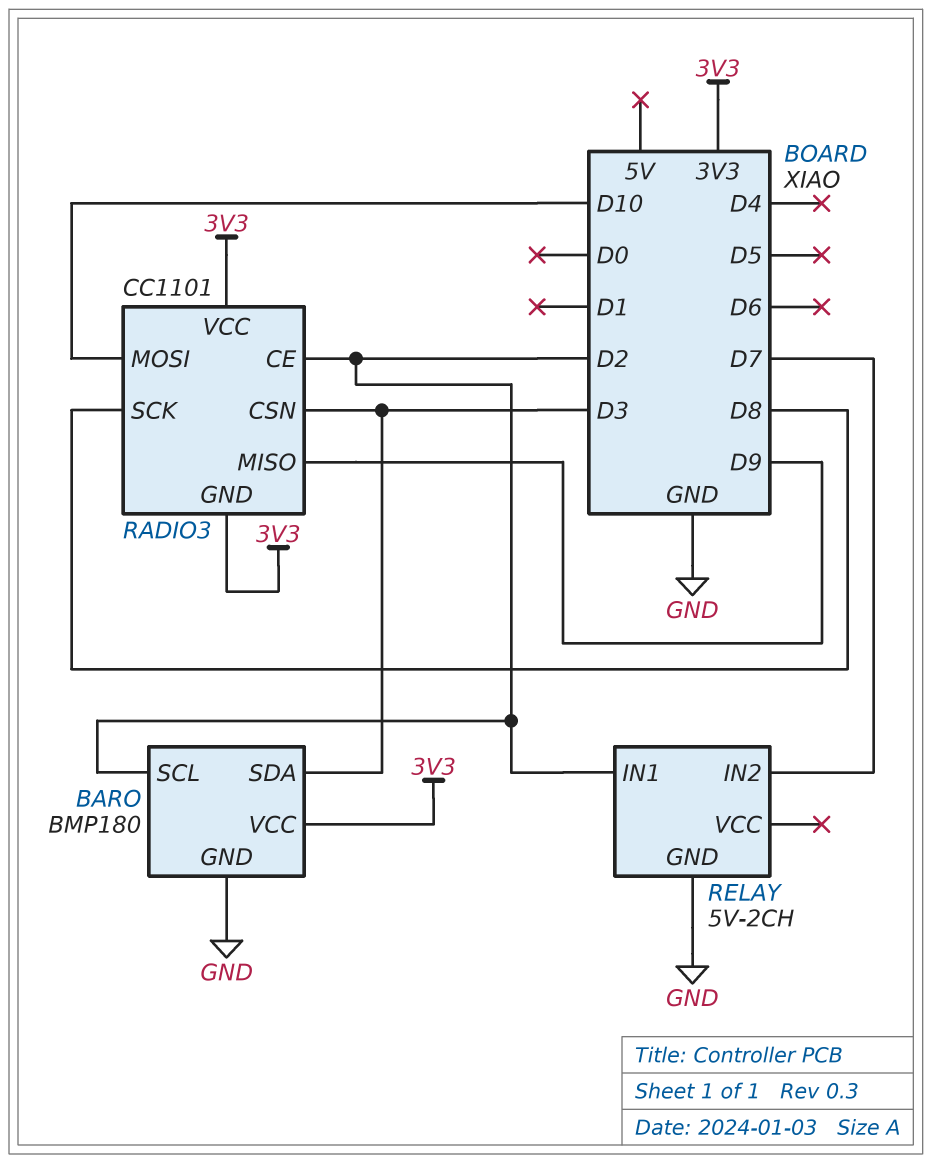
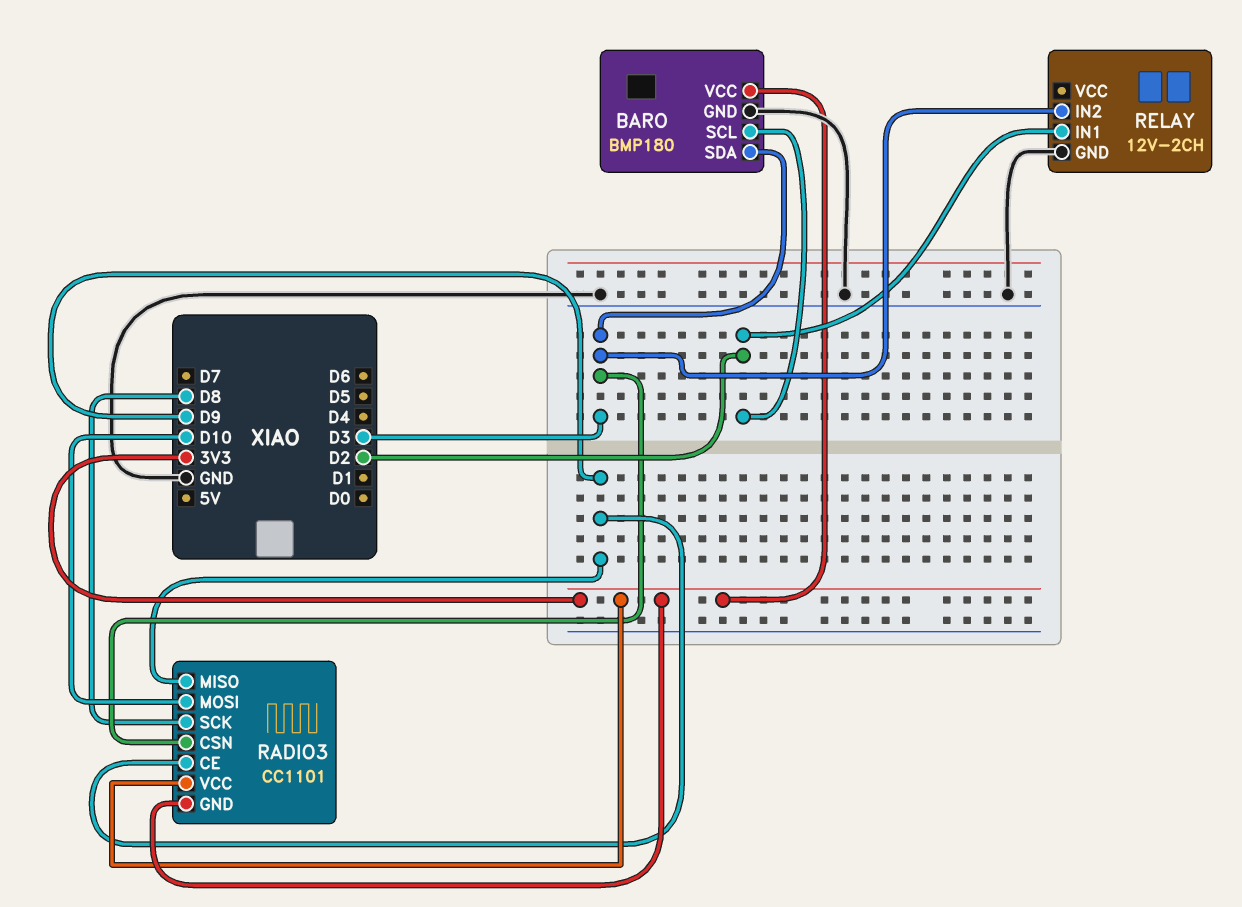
RADIO3 pin CE: D2 -> D9
RELAY: 5V-2CH -> 12V-2CH
RELAY pin IN2: D7 -> D3

